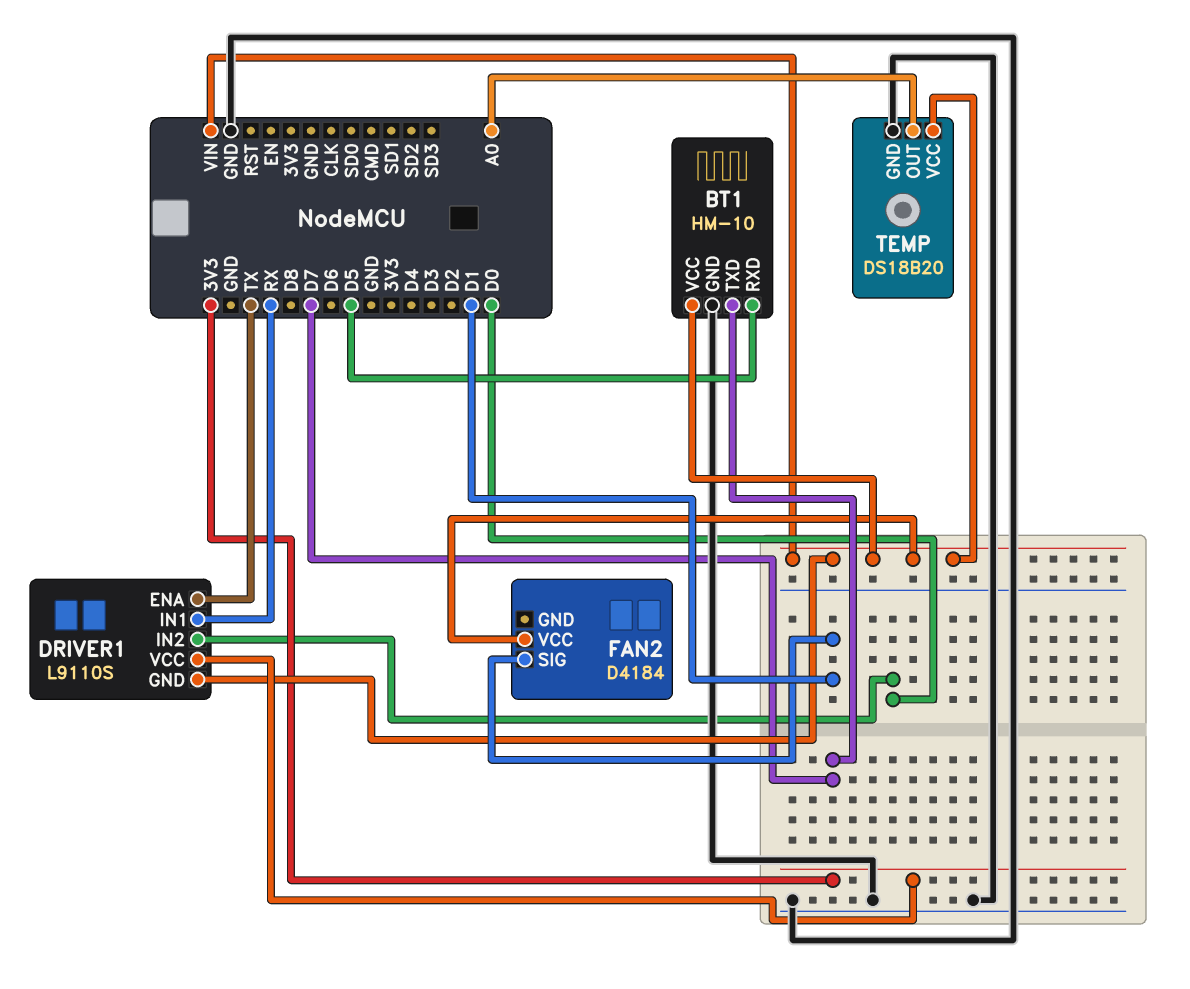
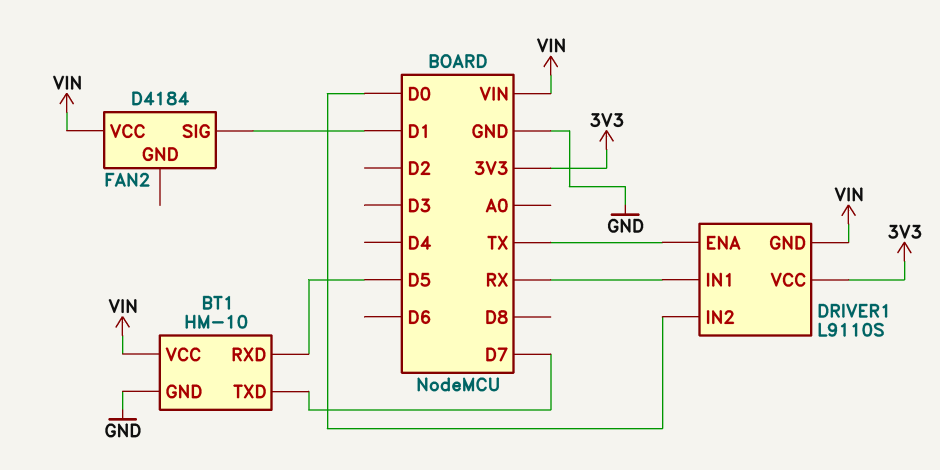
TEMP: DS18B20 -> none
TEMP pin GND: GND -> none
TEMP pin OUT: A0 -> none
TEMP pin VCC: VIN -> none

